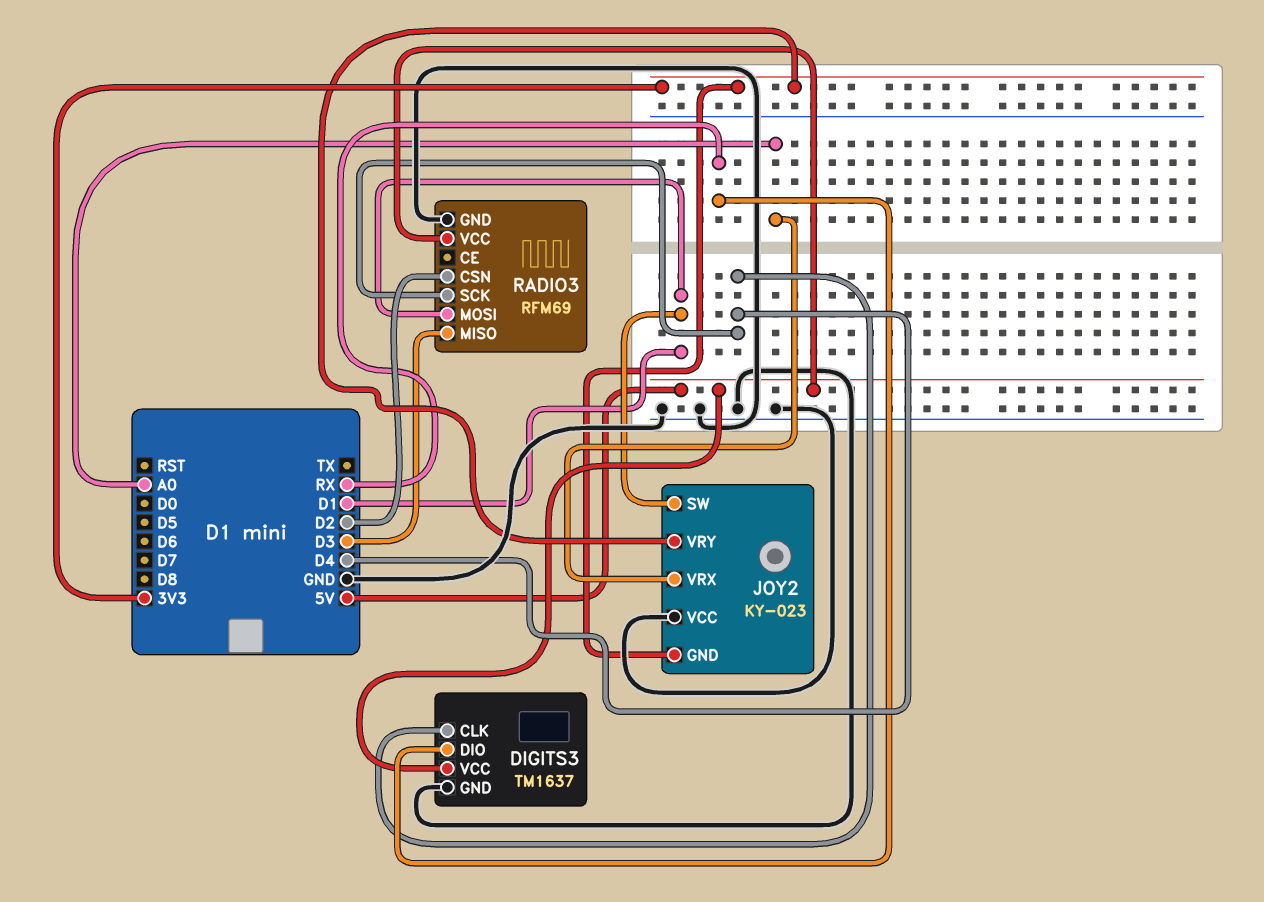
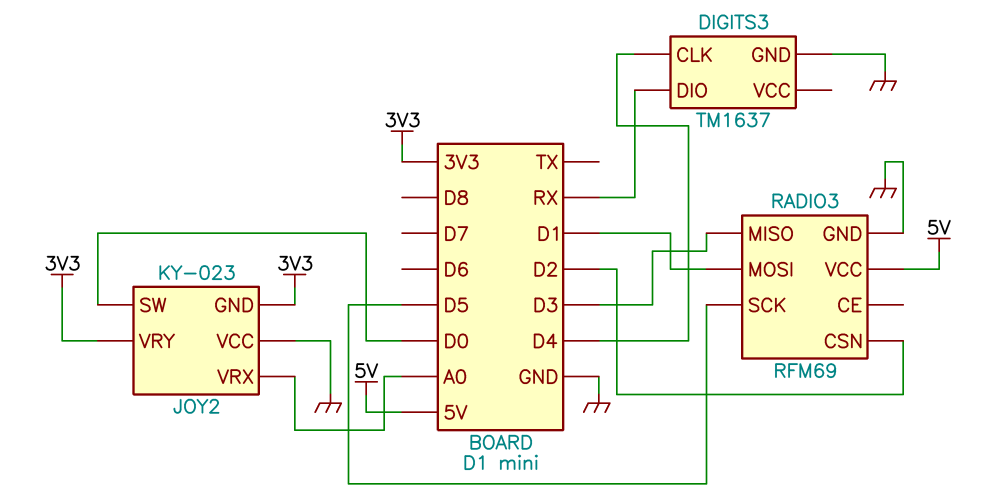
DIGITS3 pin VCC: 5V -> none
JOY2 pin SW: D1 -> D0
RADIO3 pin SCK: D4 -> D5

